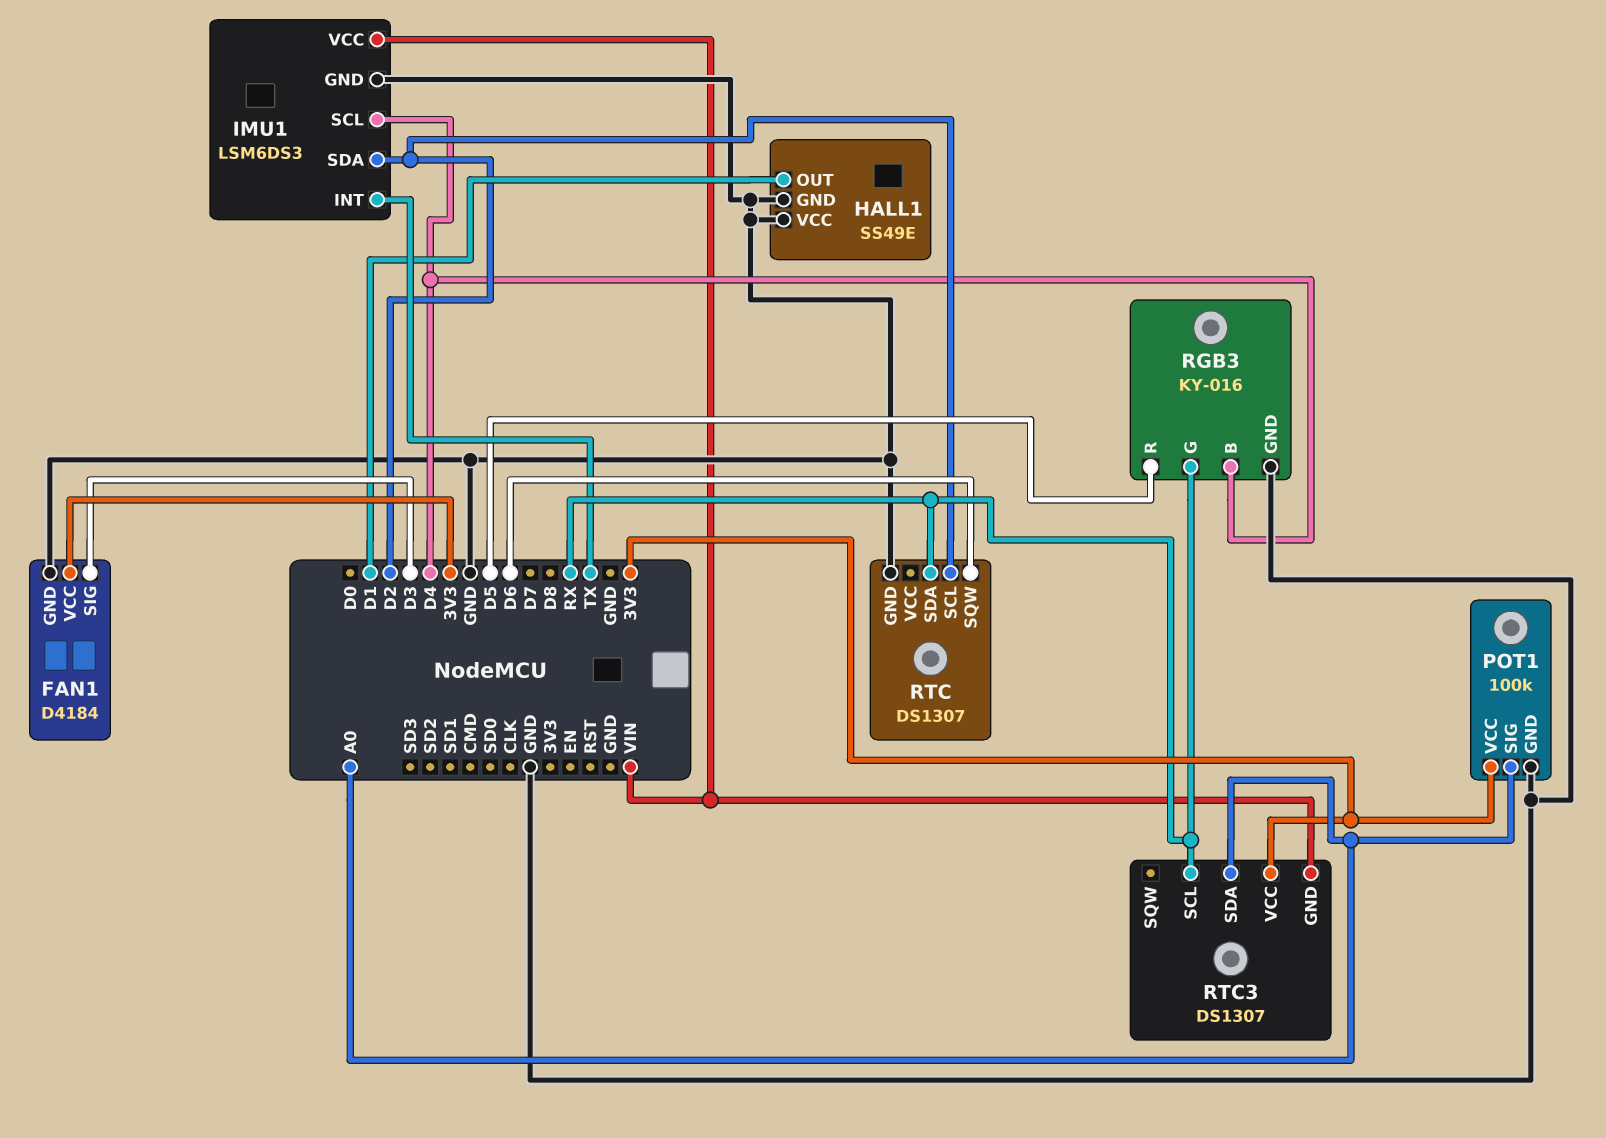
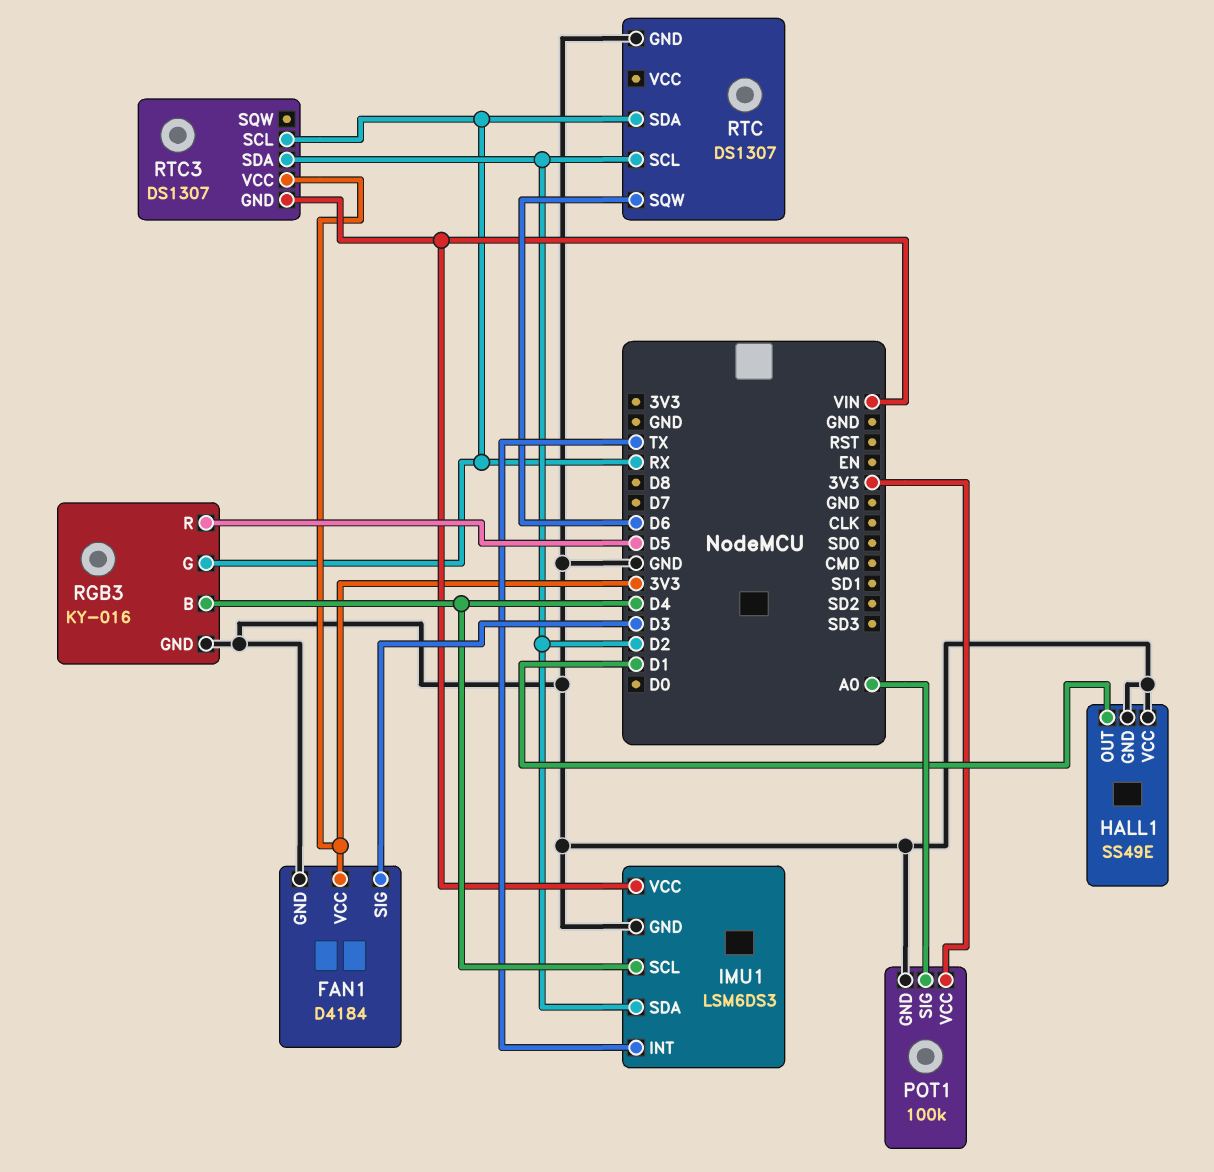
RTC3 pin SDA: A0 -> D2

